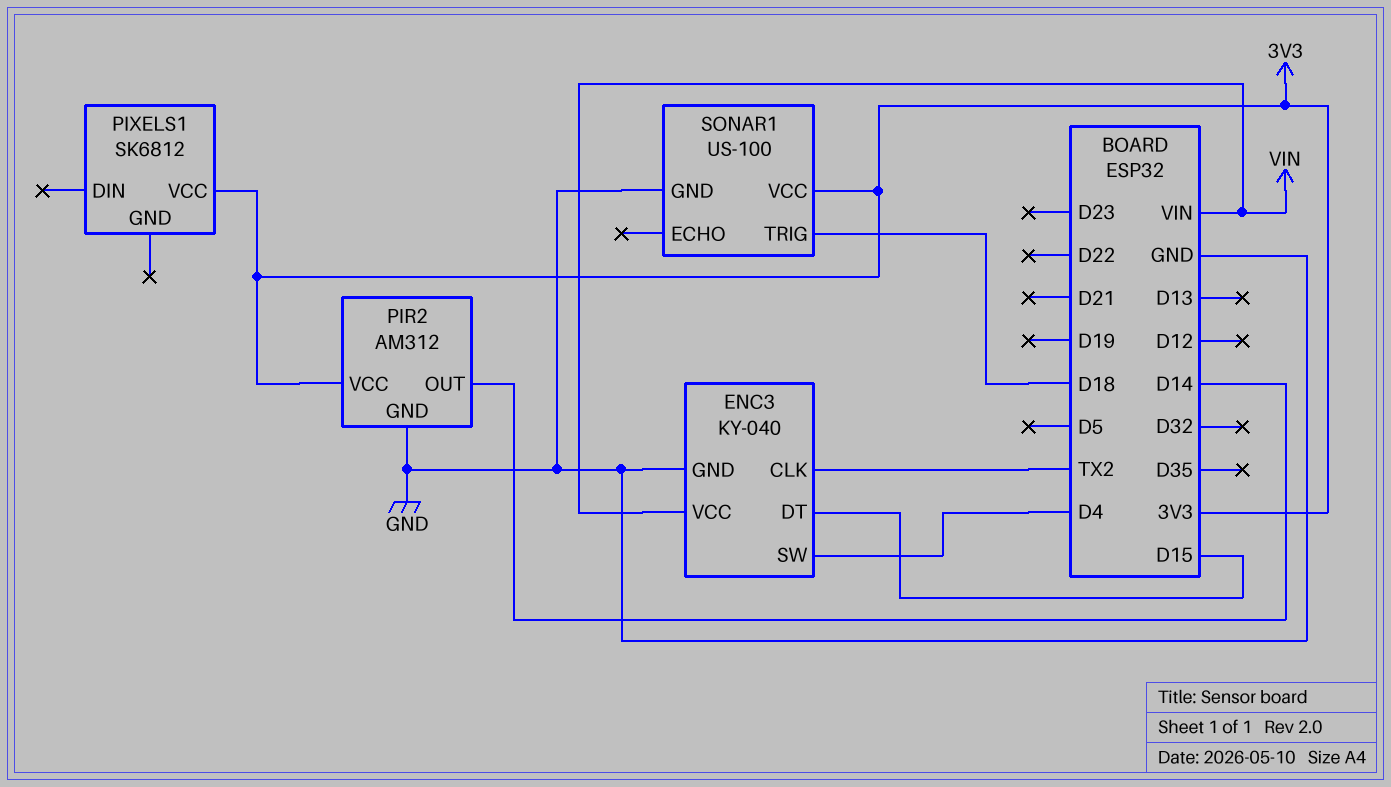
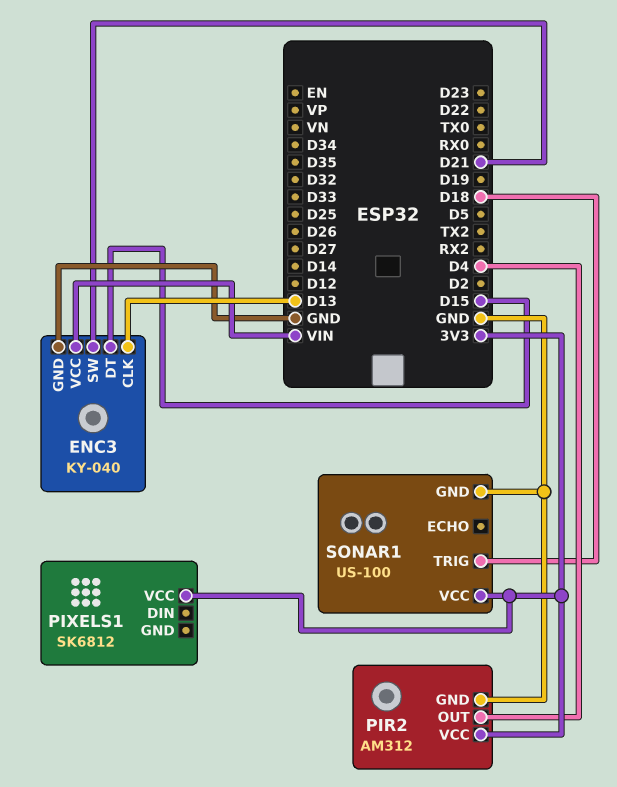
ENC3 pin CLK: TX2 -> D13
ENC3 pin SW: D4 -> D21
PIR2 pin OUT: D14 -> D4

